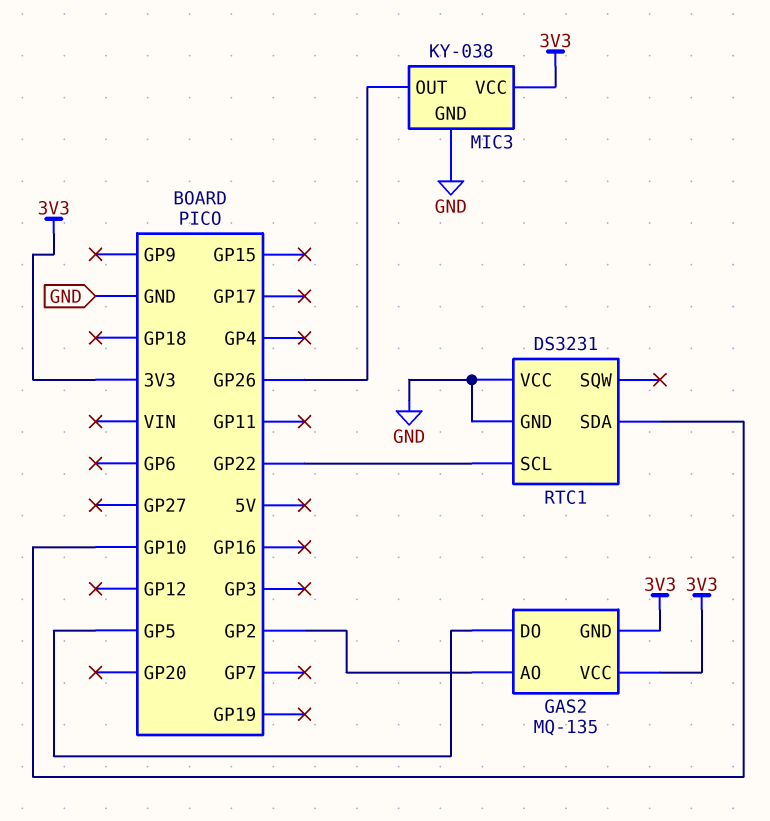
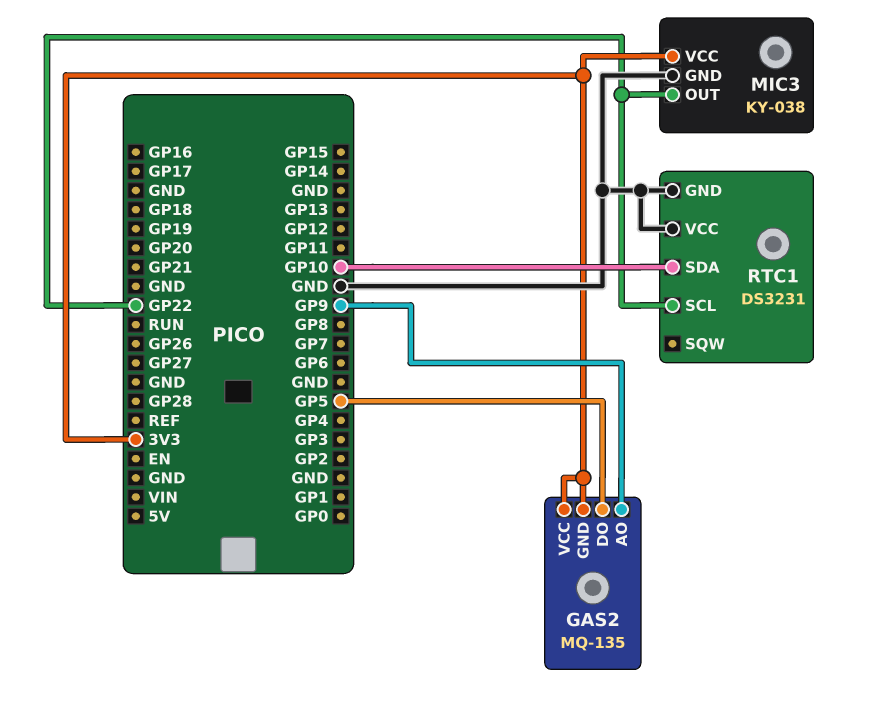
GAS2 pin AO: GP2 -> GP9
MIC3 pin OUT: GP26 -> GP22

